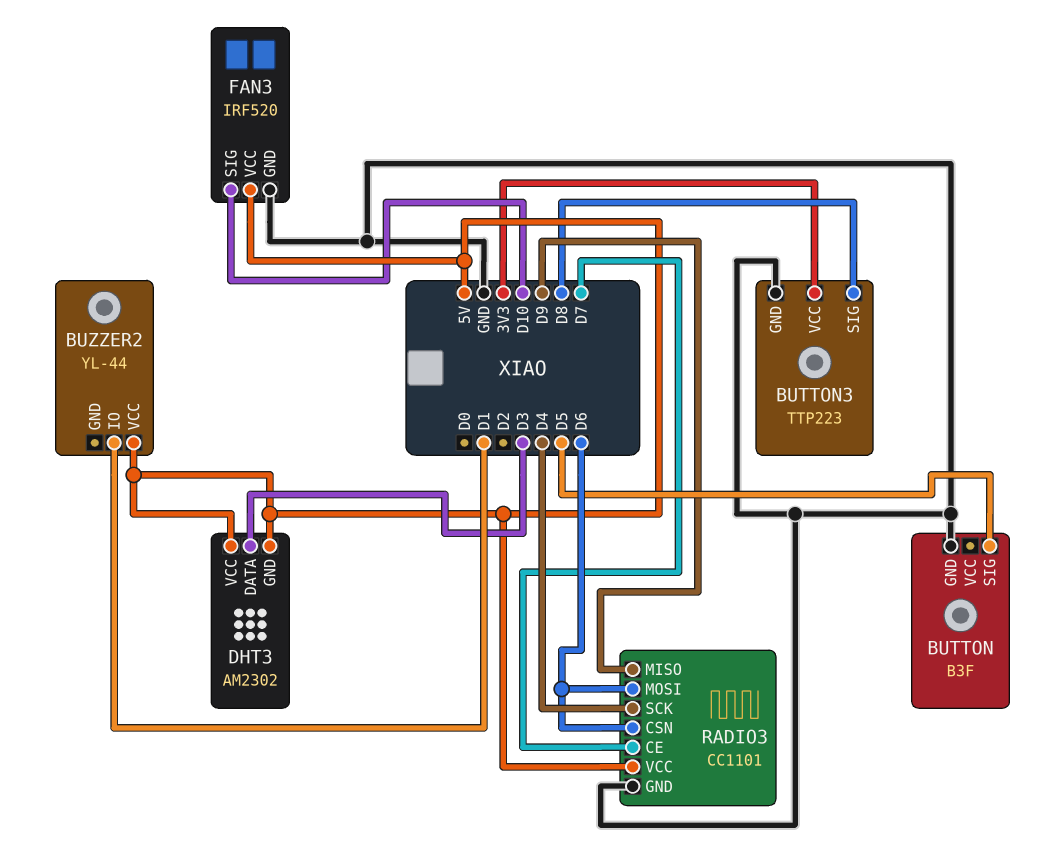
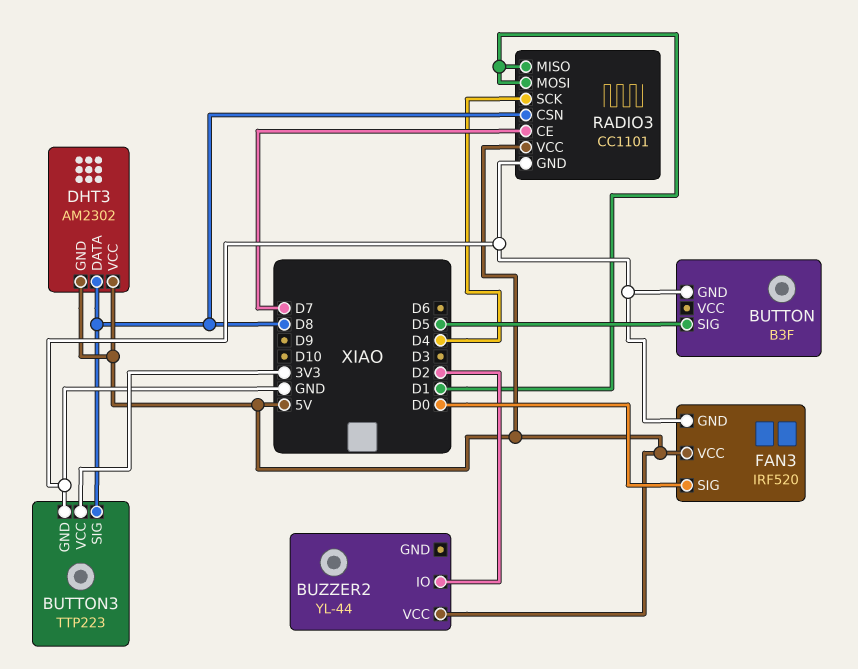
BUZZER2 pin IO: D1 -> D2
DHT3 pin DATA: D3 -> D8
FAN3 pin SIG: D10 -> D0
RADIO3 pin CSN: D6 -> D8
RADIO3 pin MISO: D9 -> D1
RADIO3 pin MOSI: D6 -> D1

